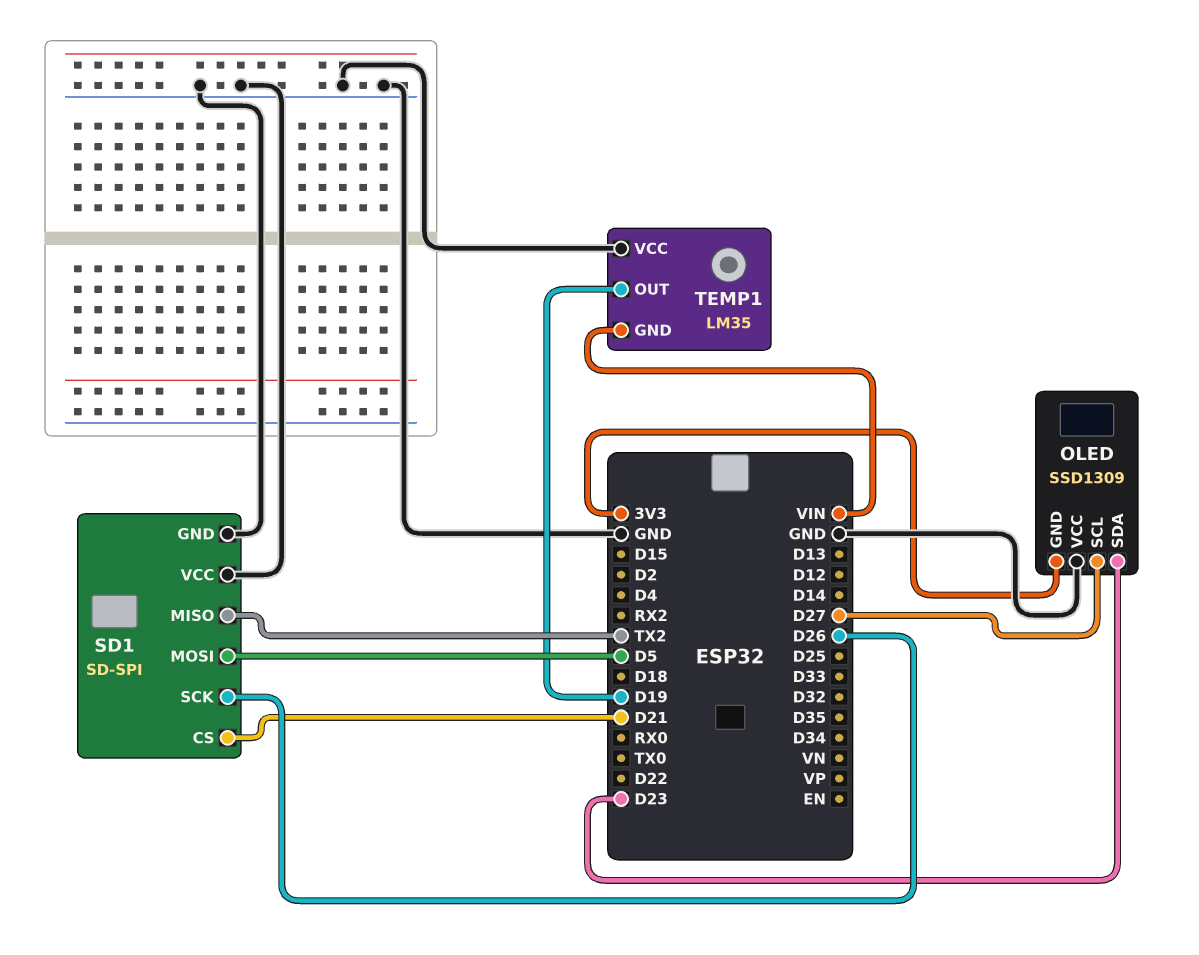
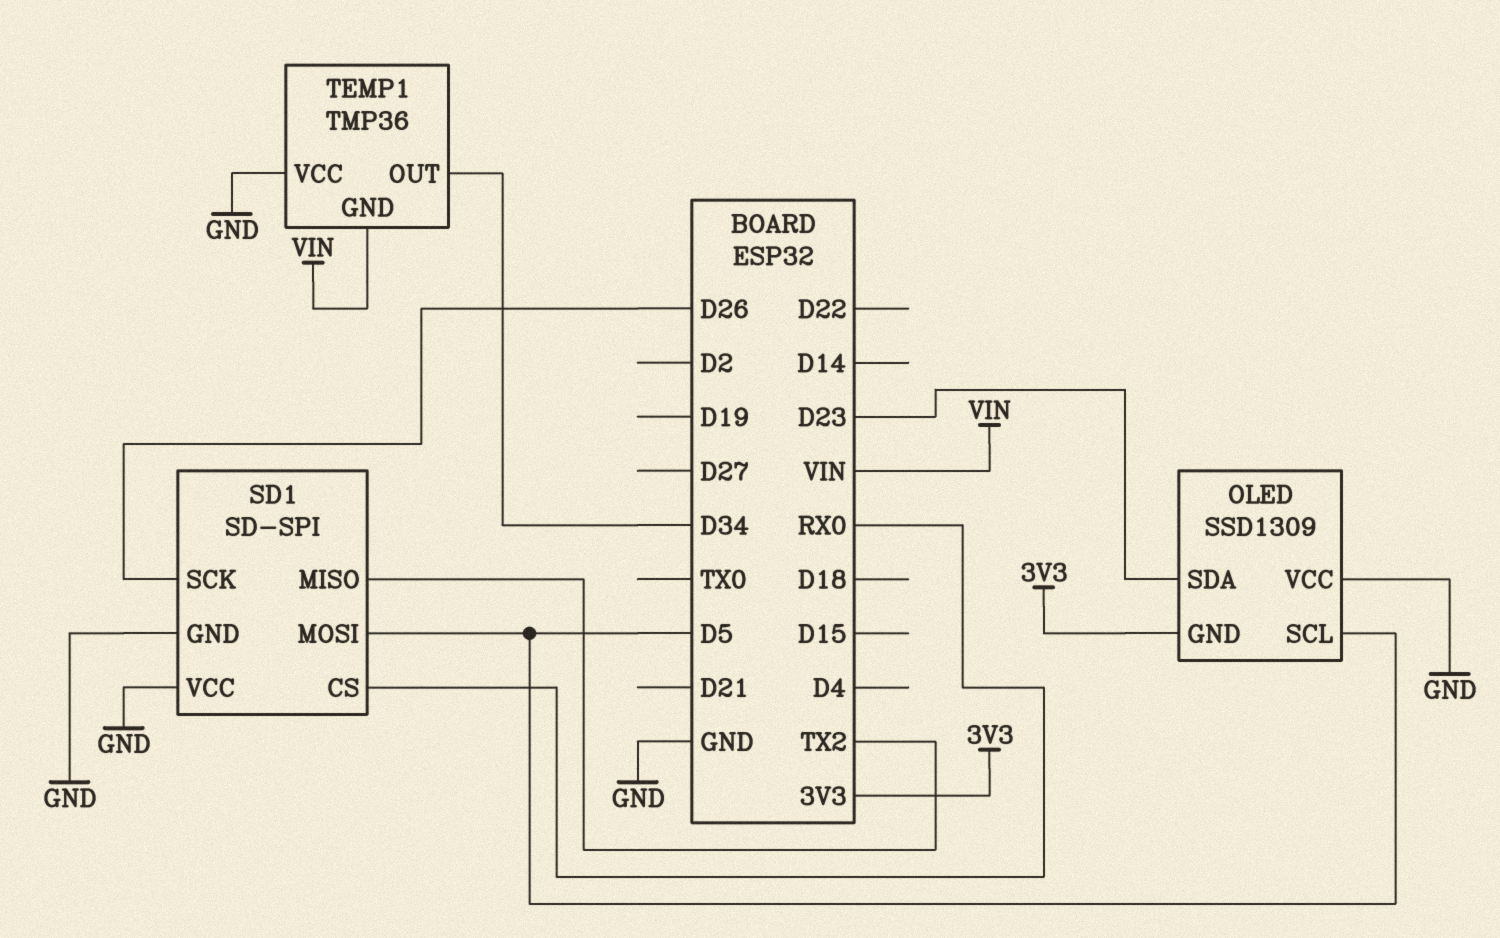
OLED pin SCL: D27 -> D5
SD1 pin CS: D21 -> RX0
TEMP1: LM35 -> TMP36
TEMP1 pin OUT: D19 -> D34

